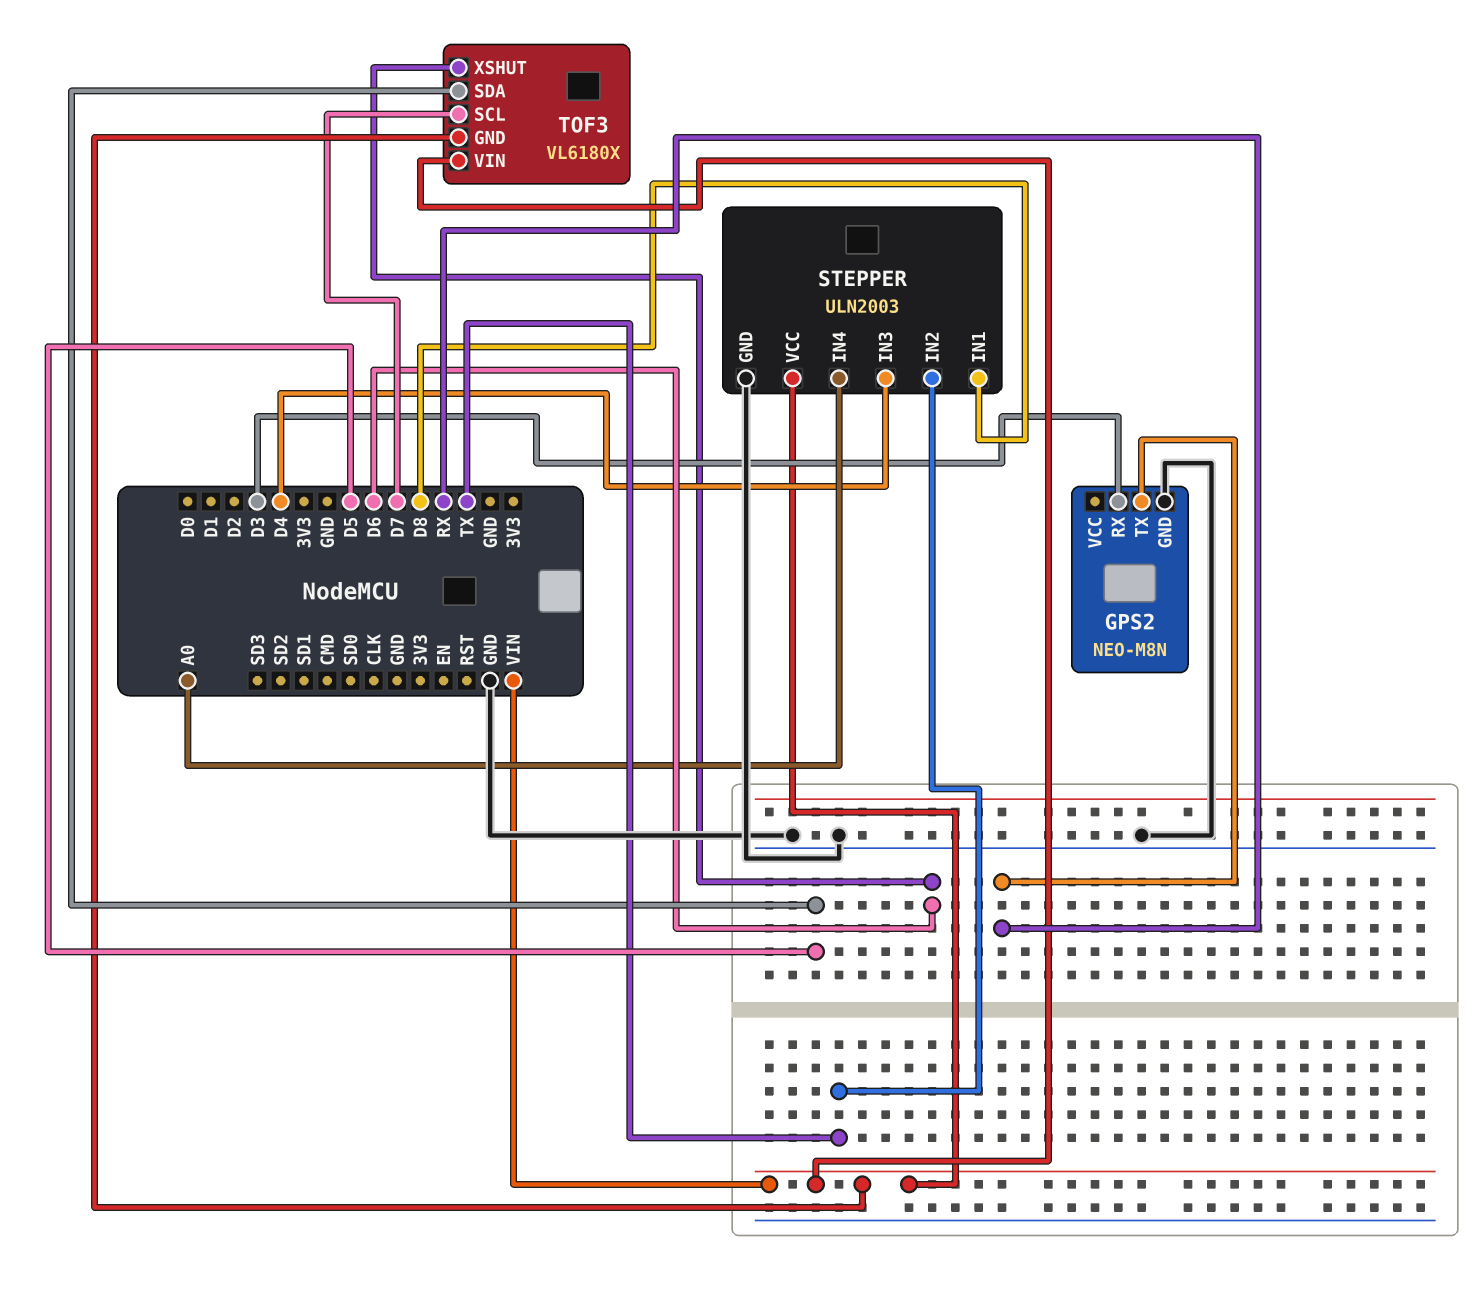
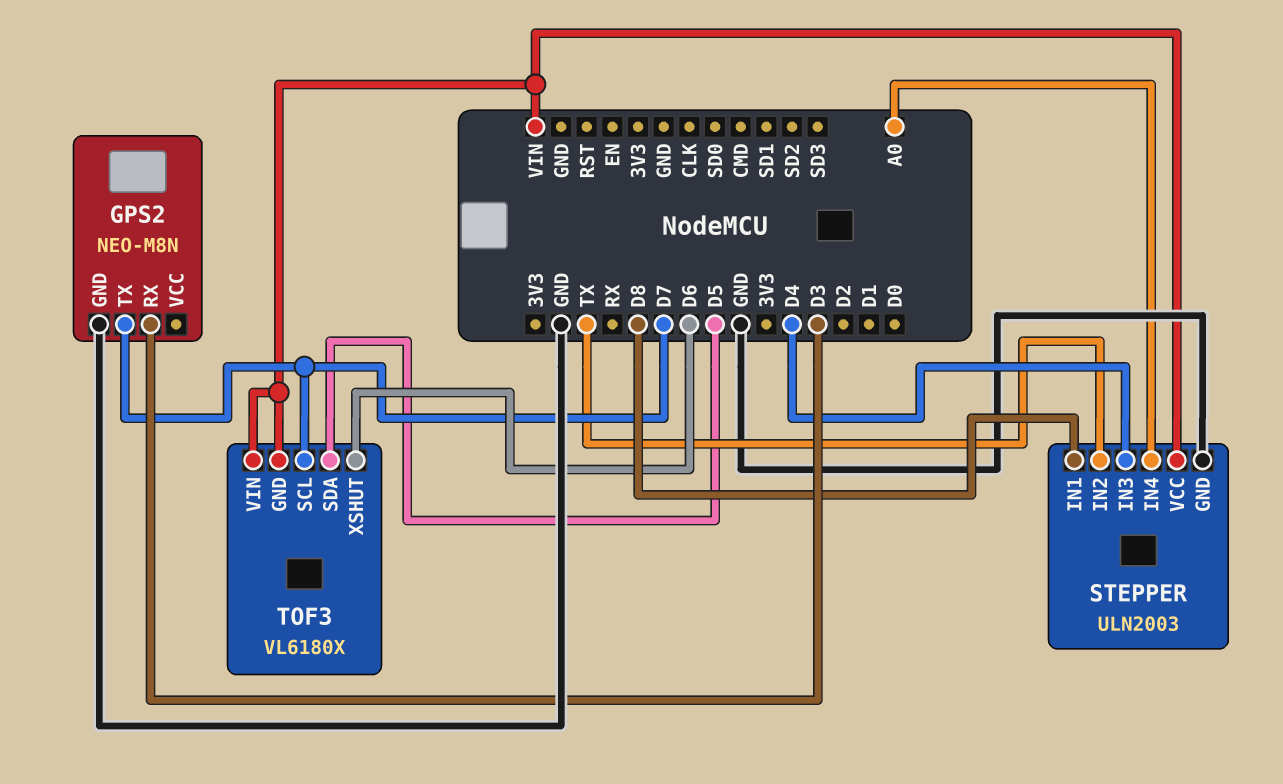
GPS2 pin TX: RX -> D7

